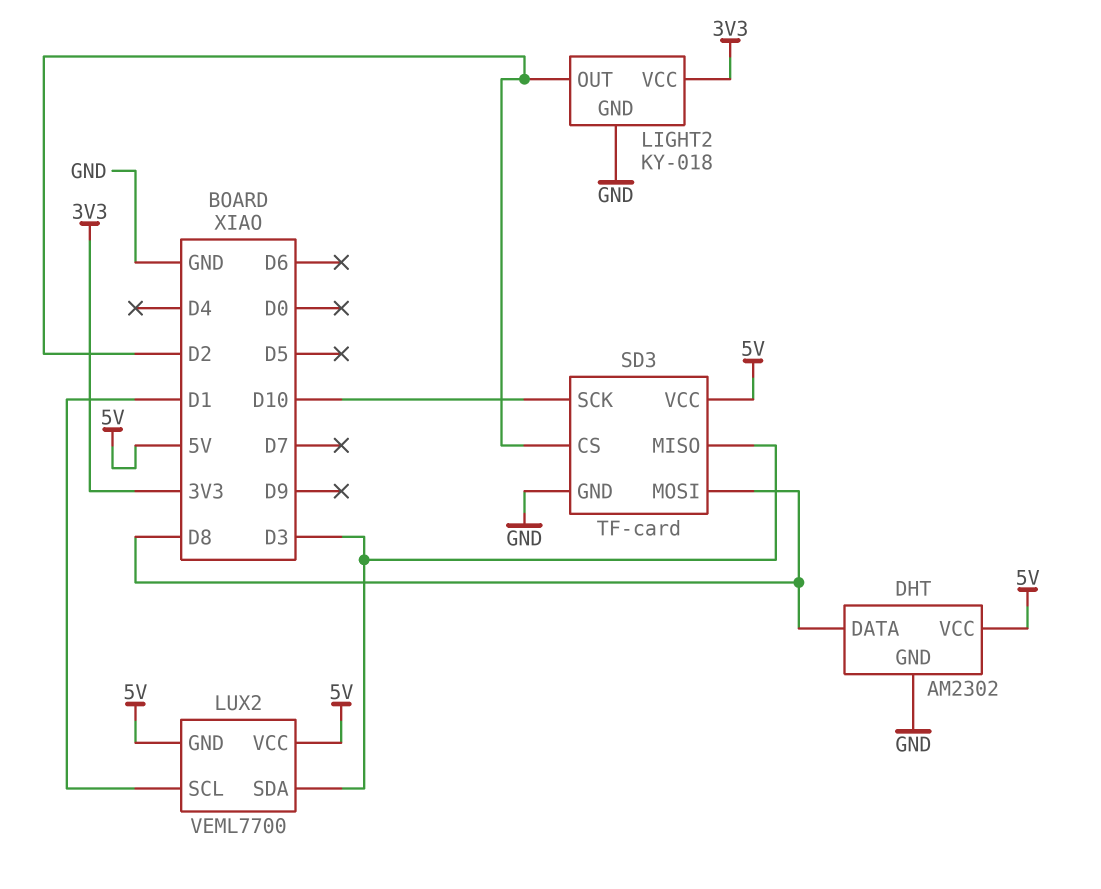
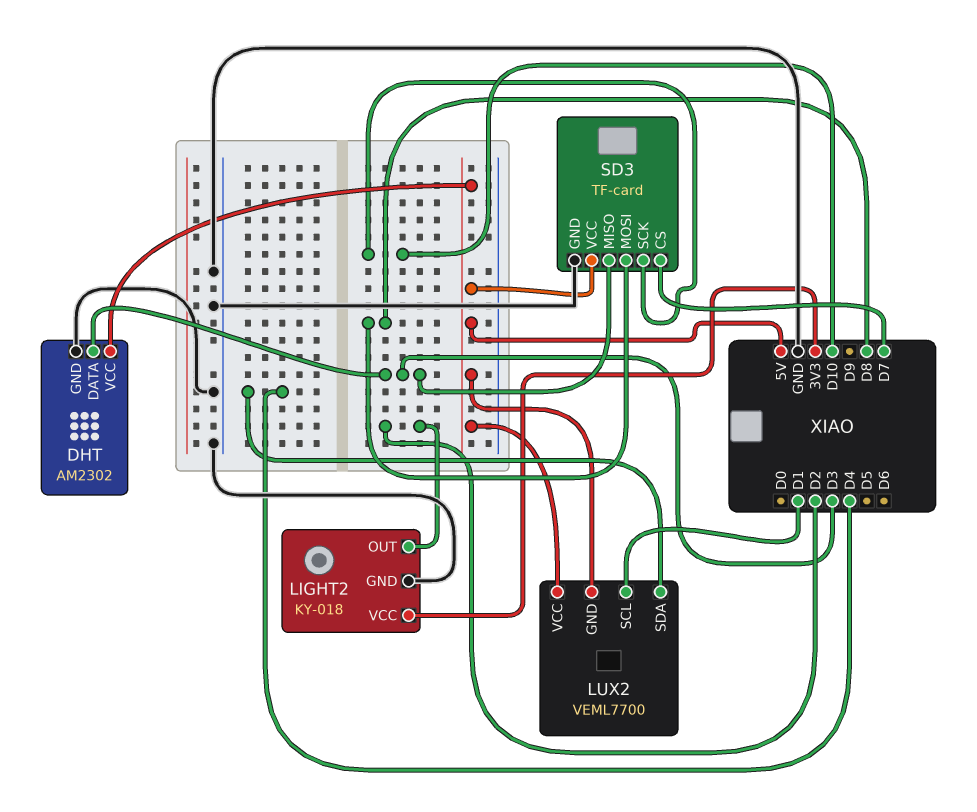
DHT pin DATA: D8 -> D3
LUX2 pin SDA: D3 -> D4
SD3 pin CS: D2 -> D7

